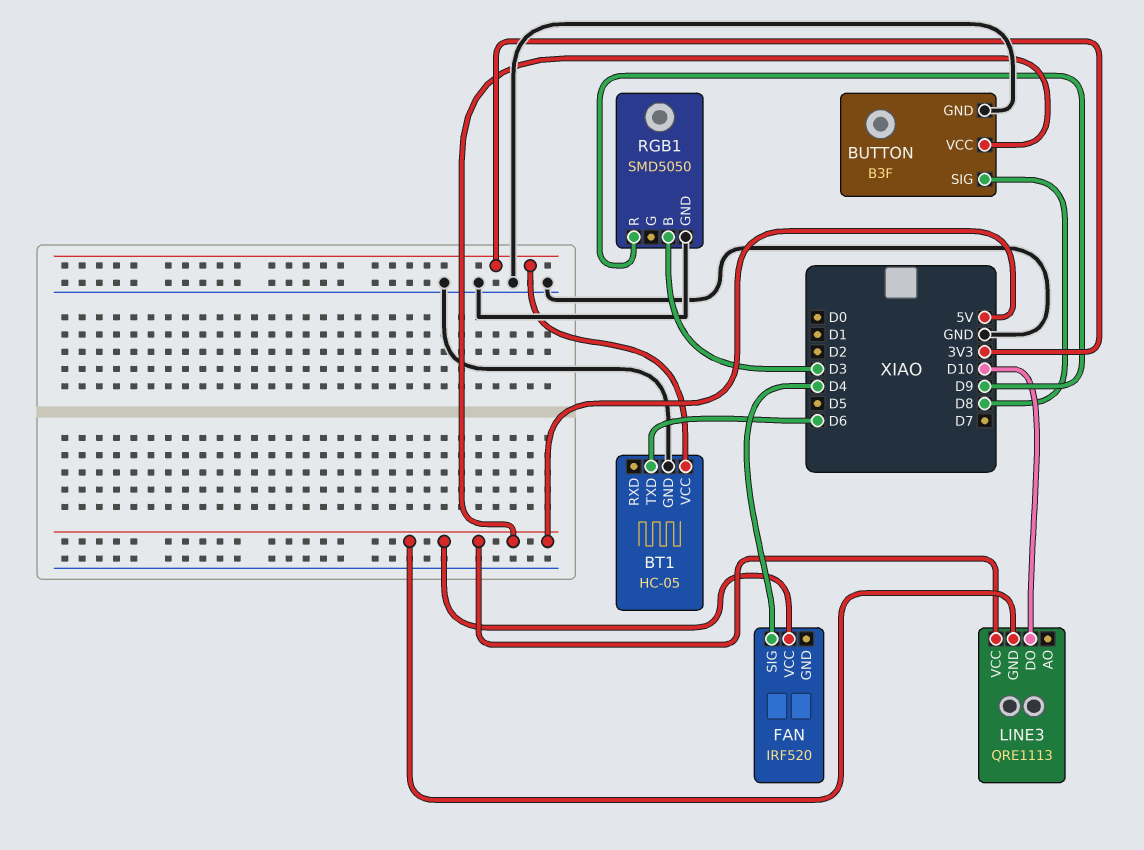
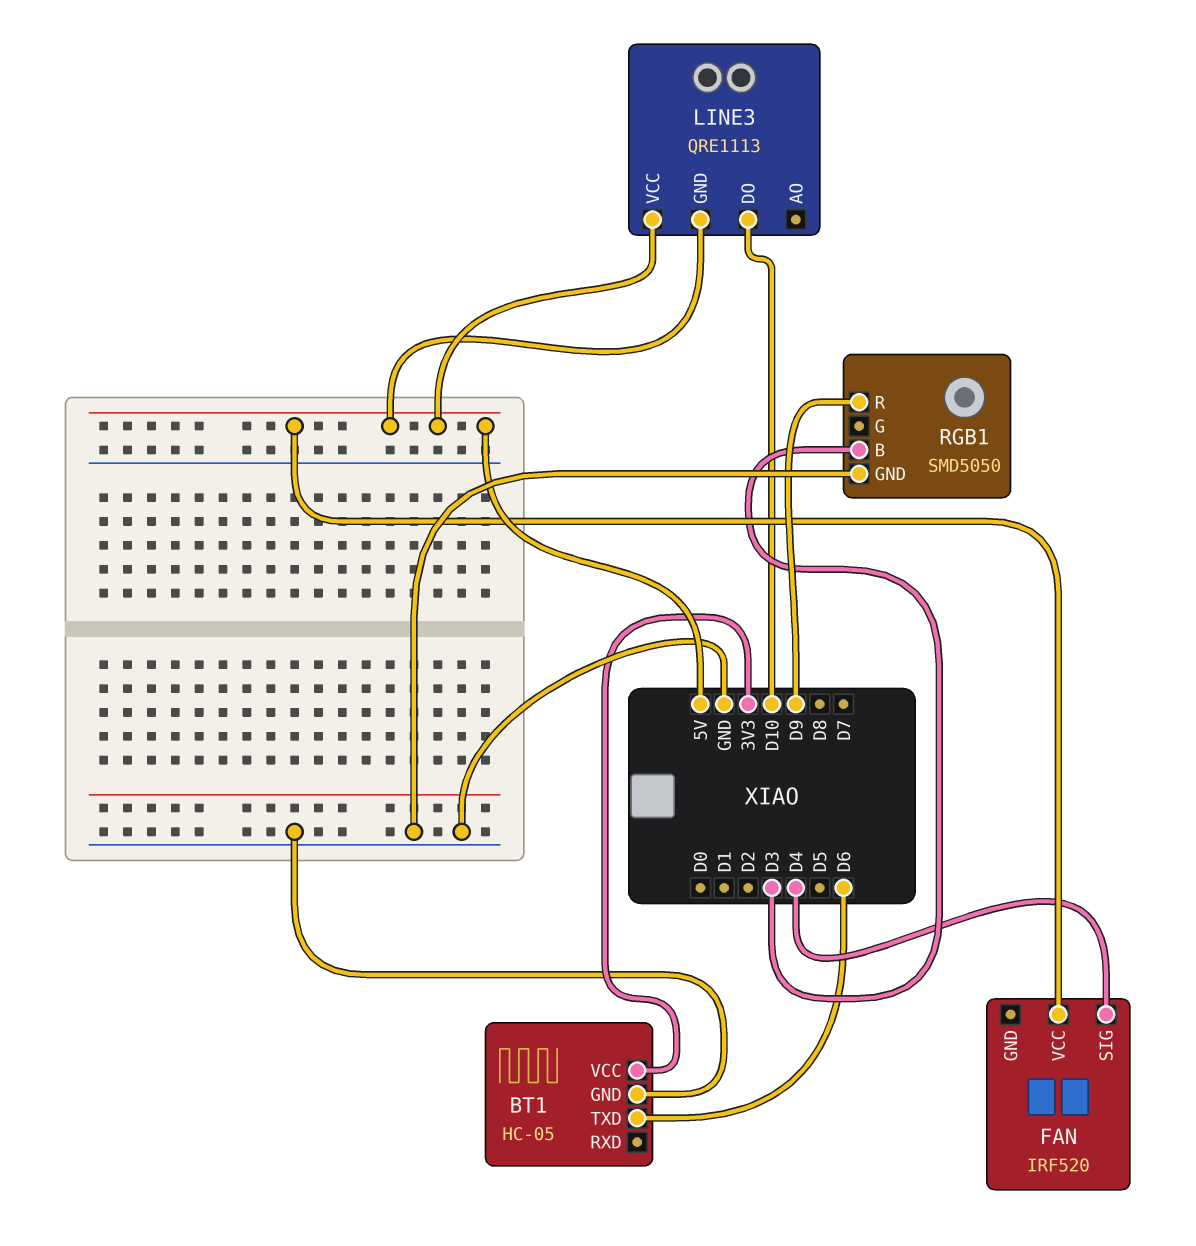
BUTTON: B3F -> none
BUTTON pin GND: GND -> none
BUTTON pin SIG: D8 -> none
BUTTON pin VCC: 5V -> none

